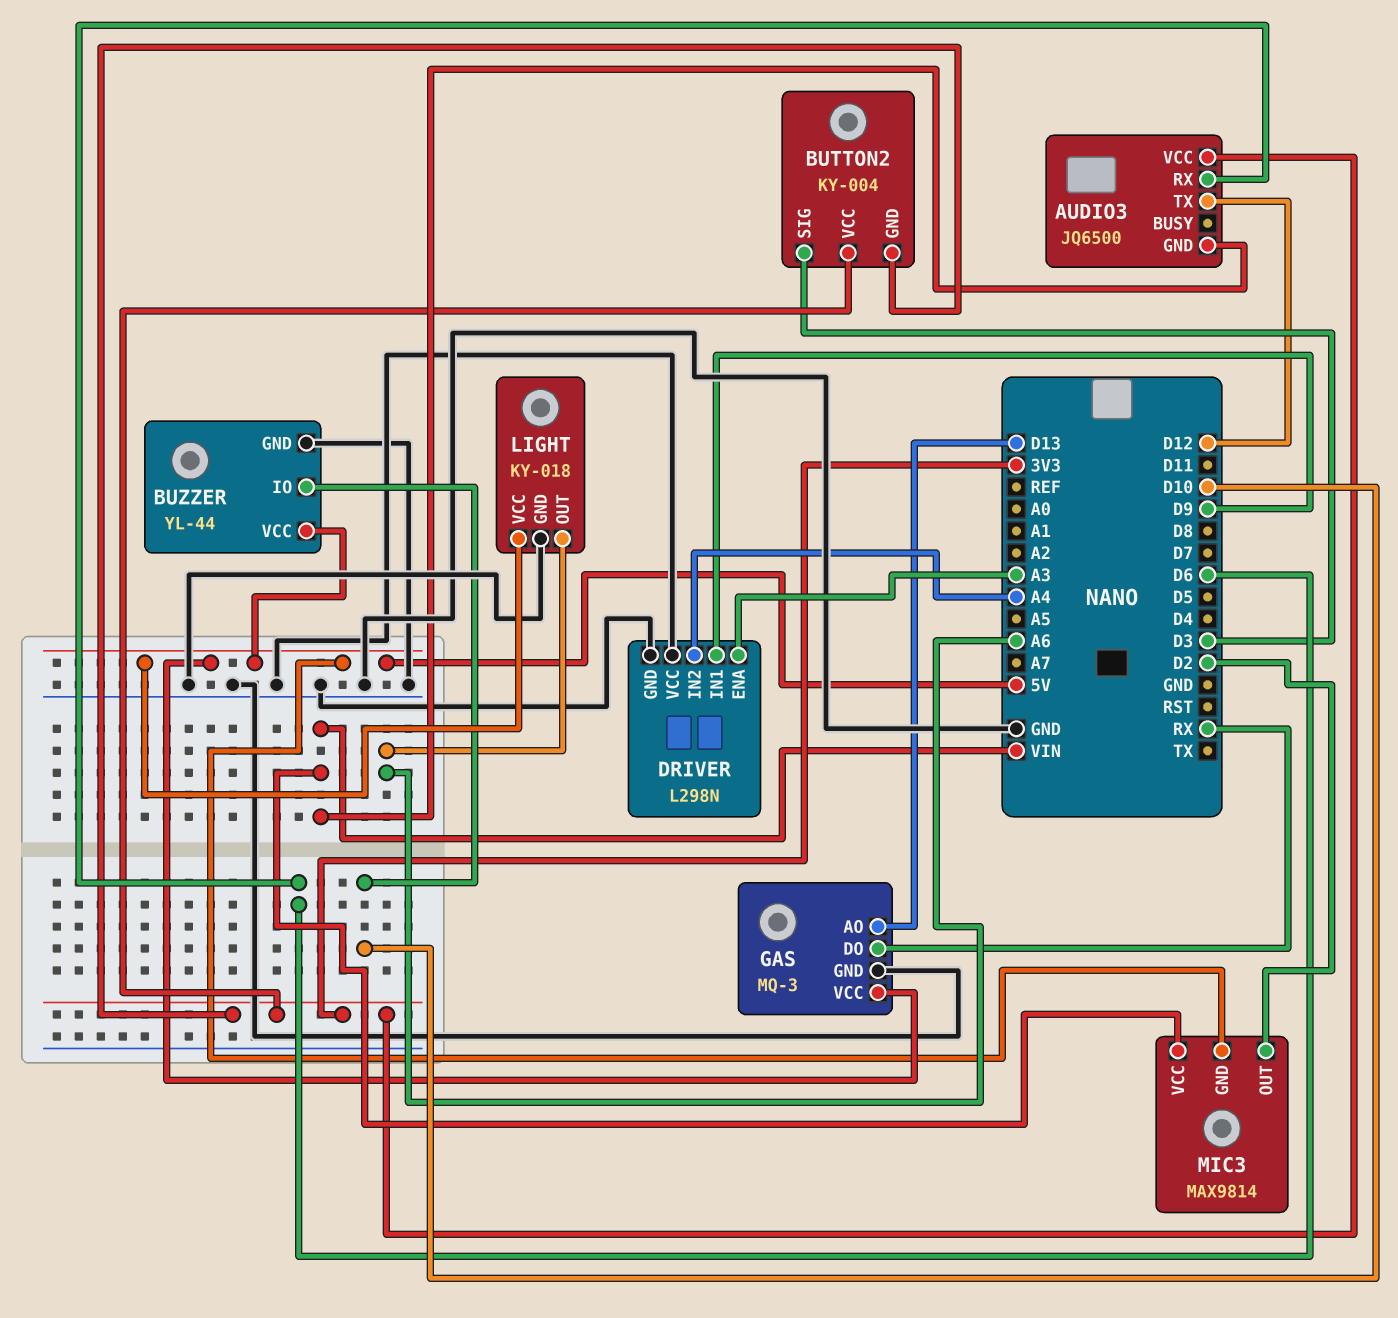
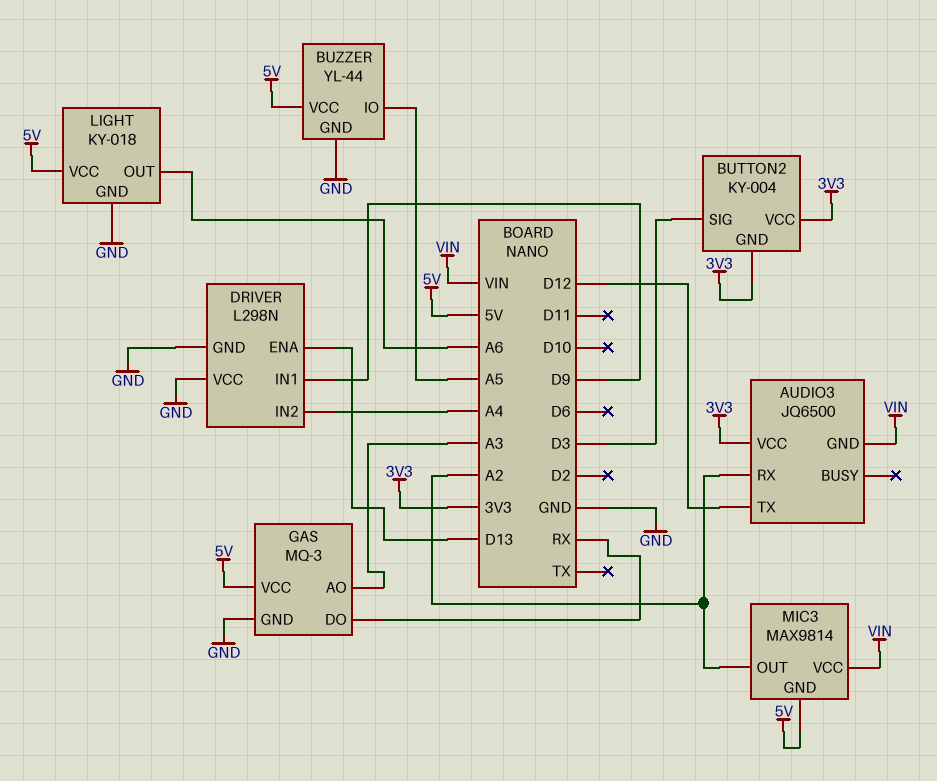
AUDIO3 pin RX: D6 -> A2
BUZZER pin IO: D10 -> A5
DRIVER pin ENA: A3 -> D13
GAS pin AO: D13 -> A3
MIC3 pin OUT: D2 -> A2

